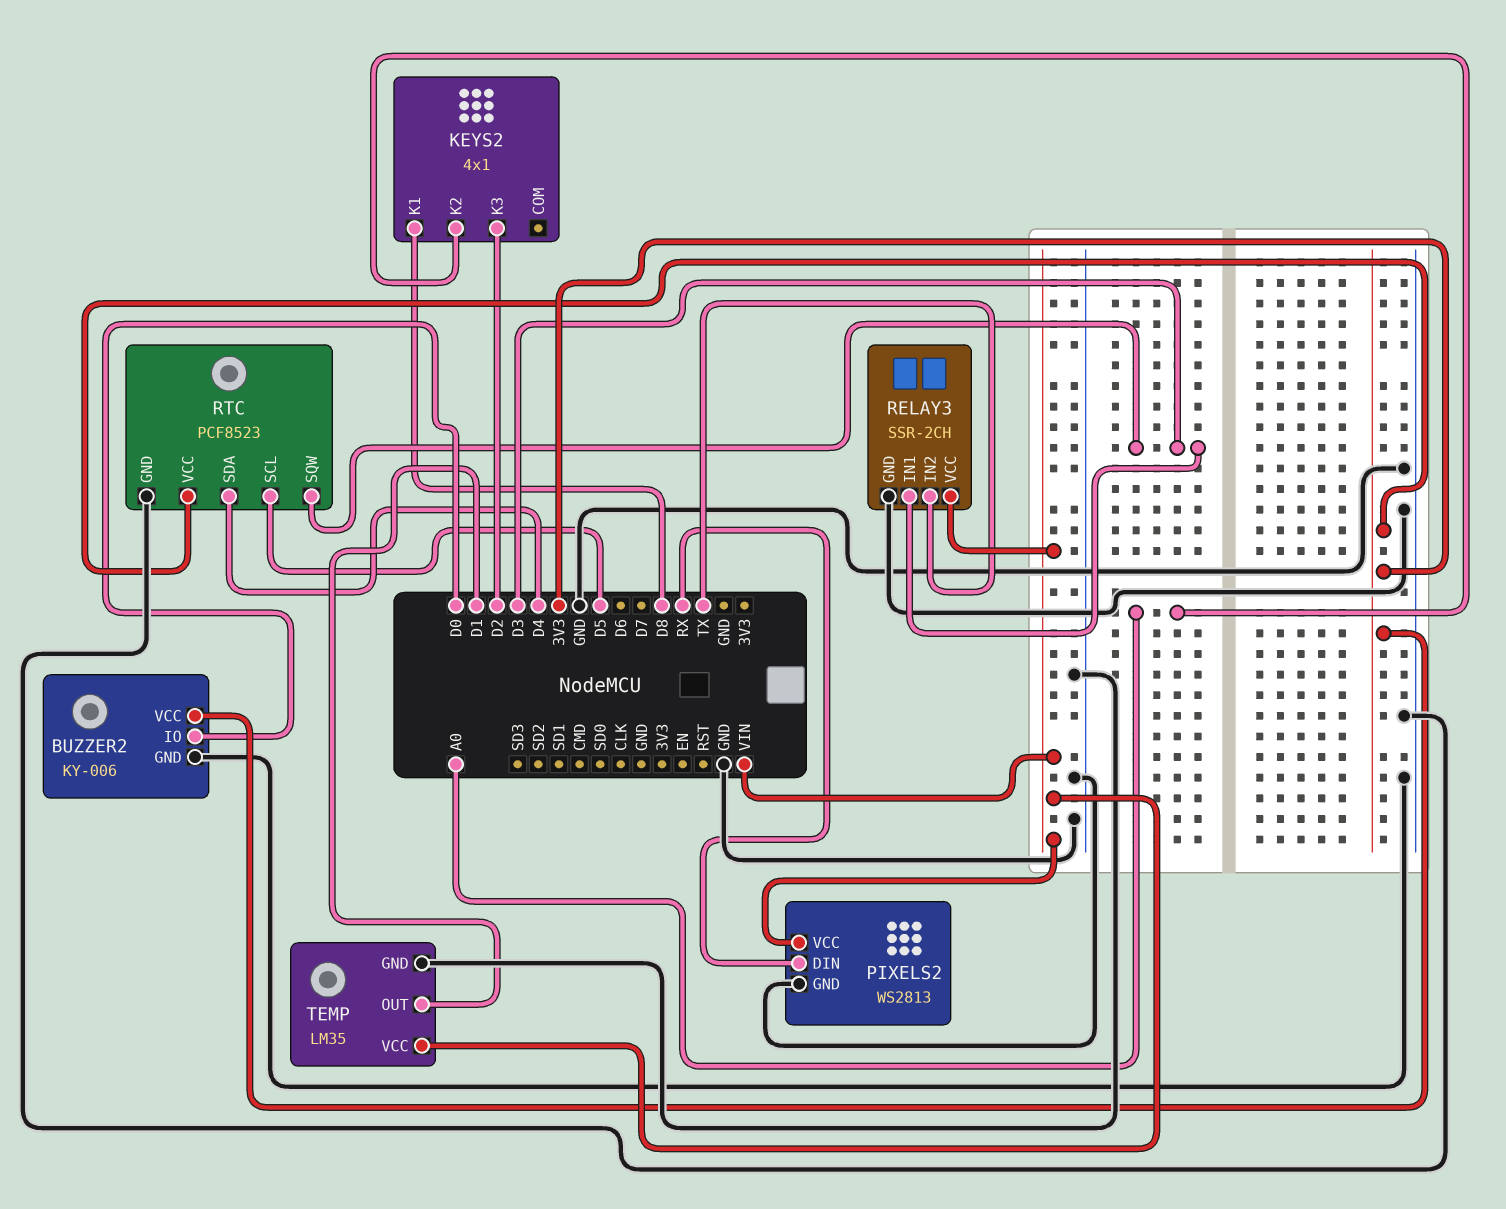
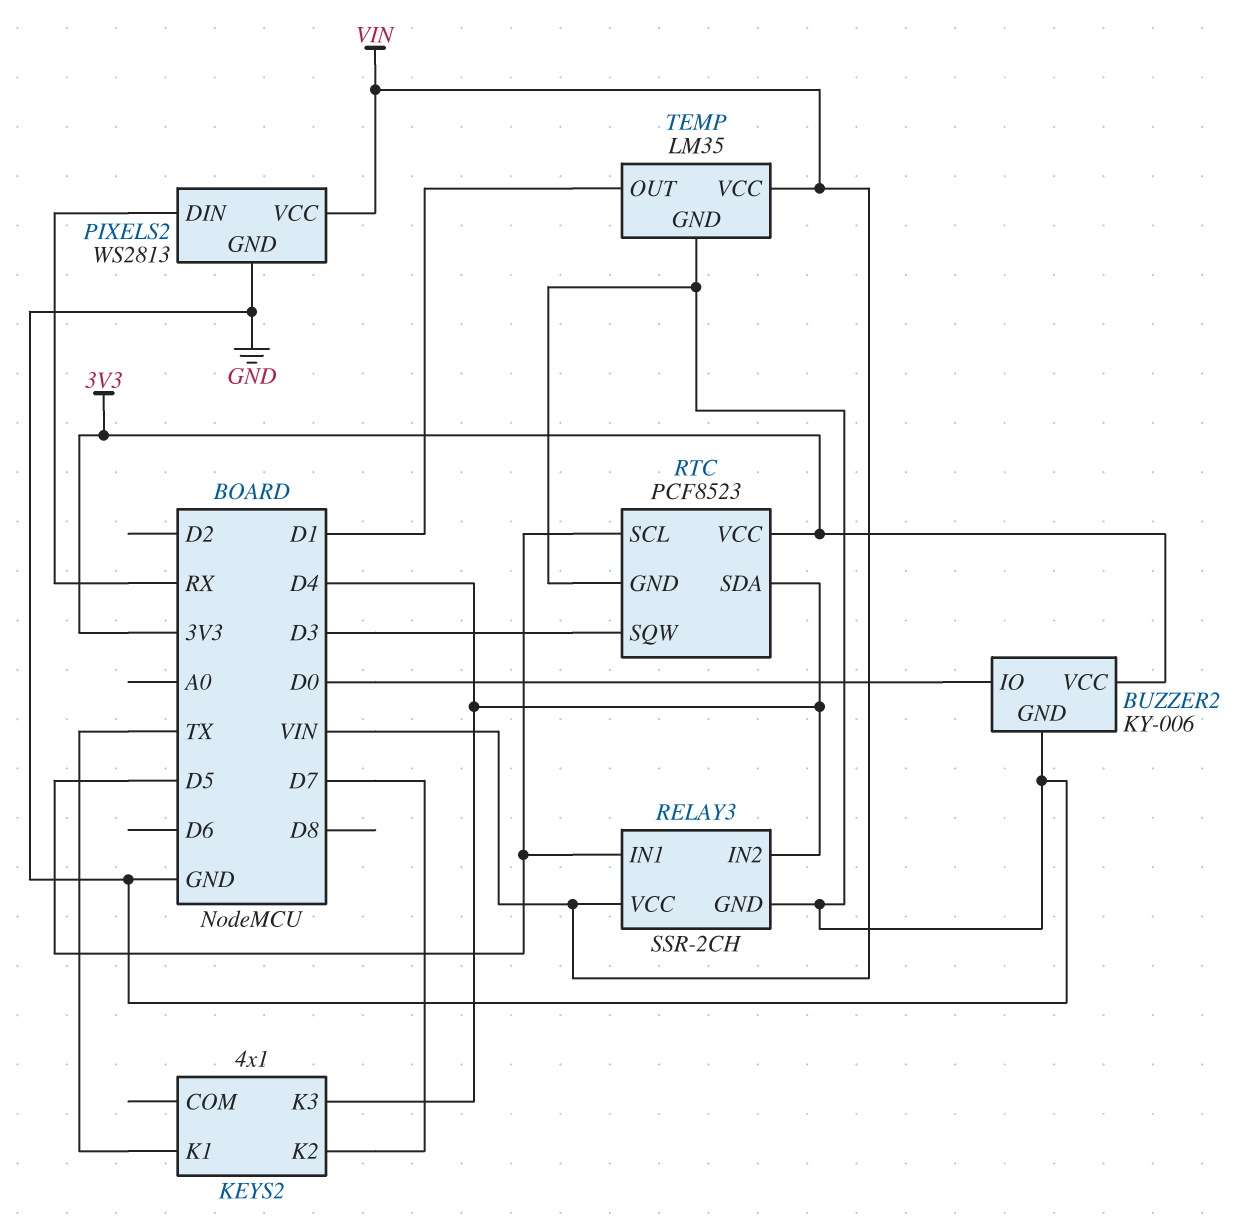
KEYS2 pin K1: D8 -> TX
KEYS2 pin K2: A0 -> D7
KEYS2 pin K3: D2 -> D4
RELAY3 pin IN1: D3 -> D5
RELAY3 pin IN2: TX -> D4

